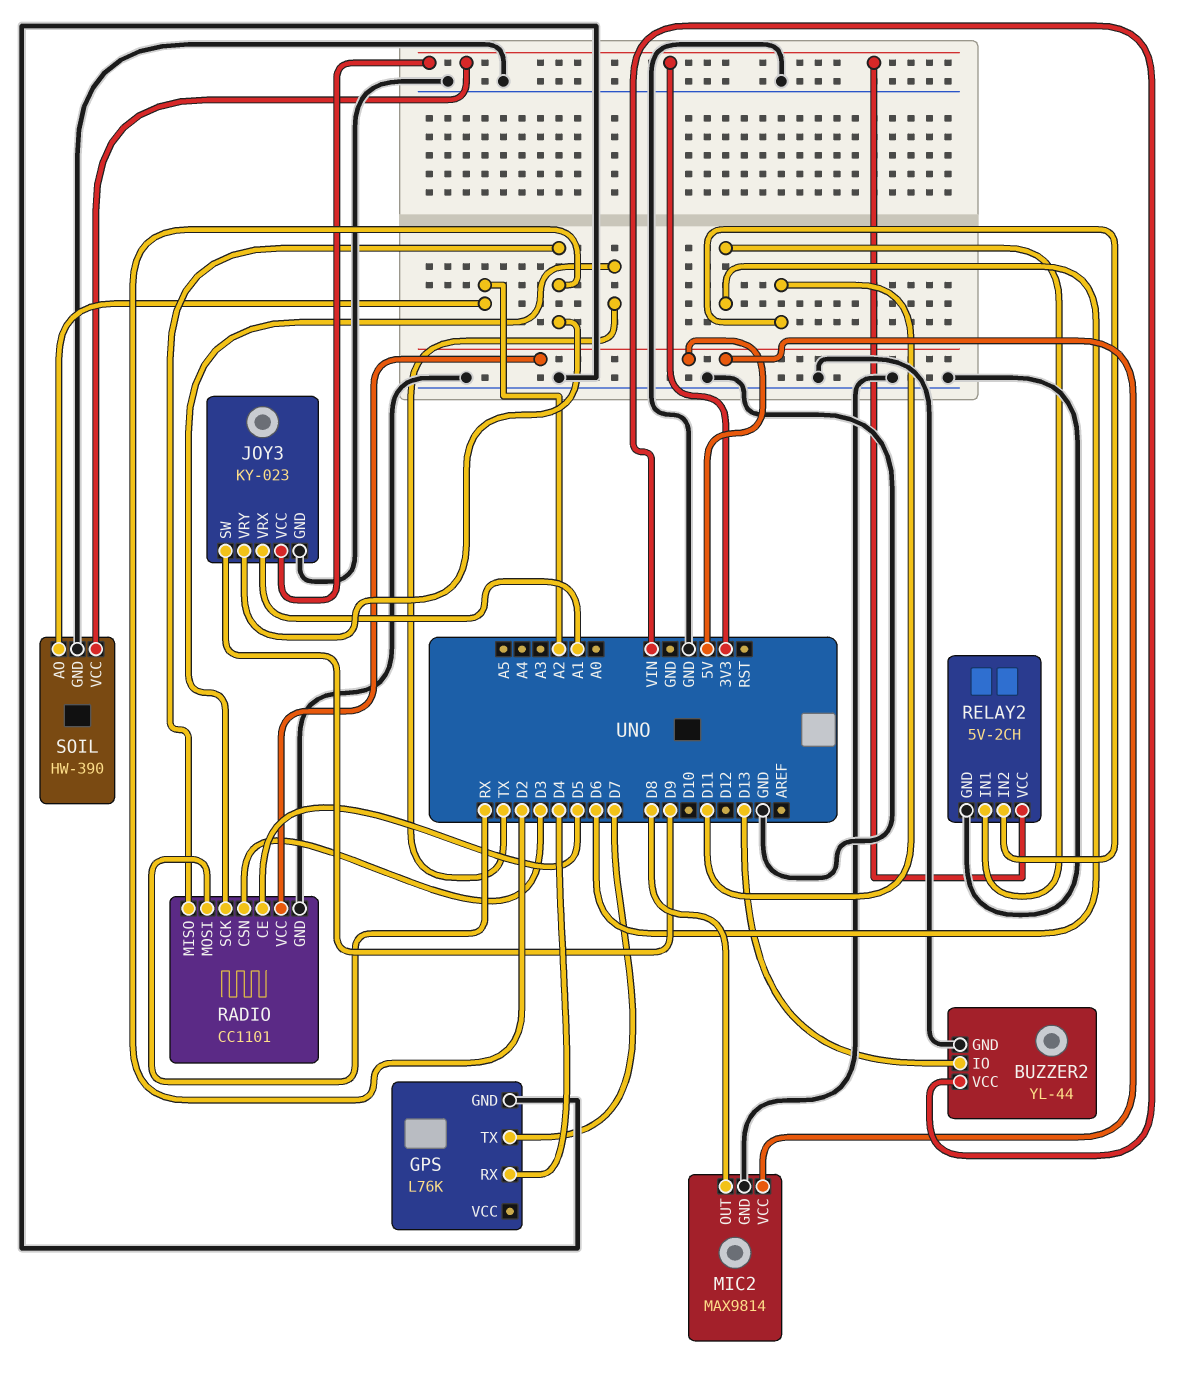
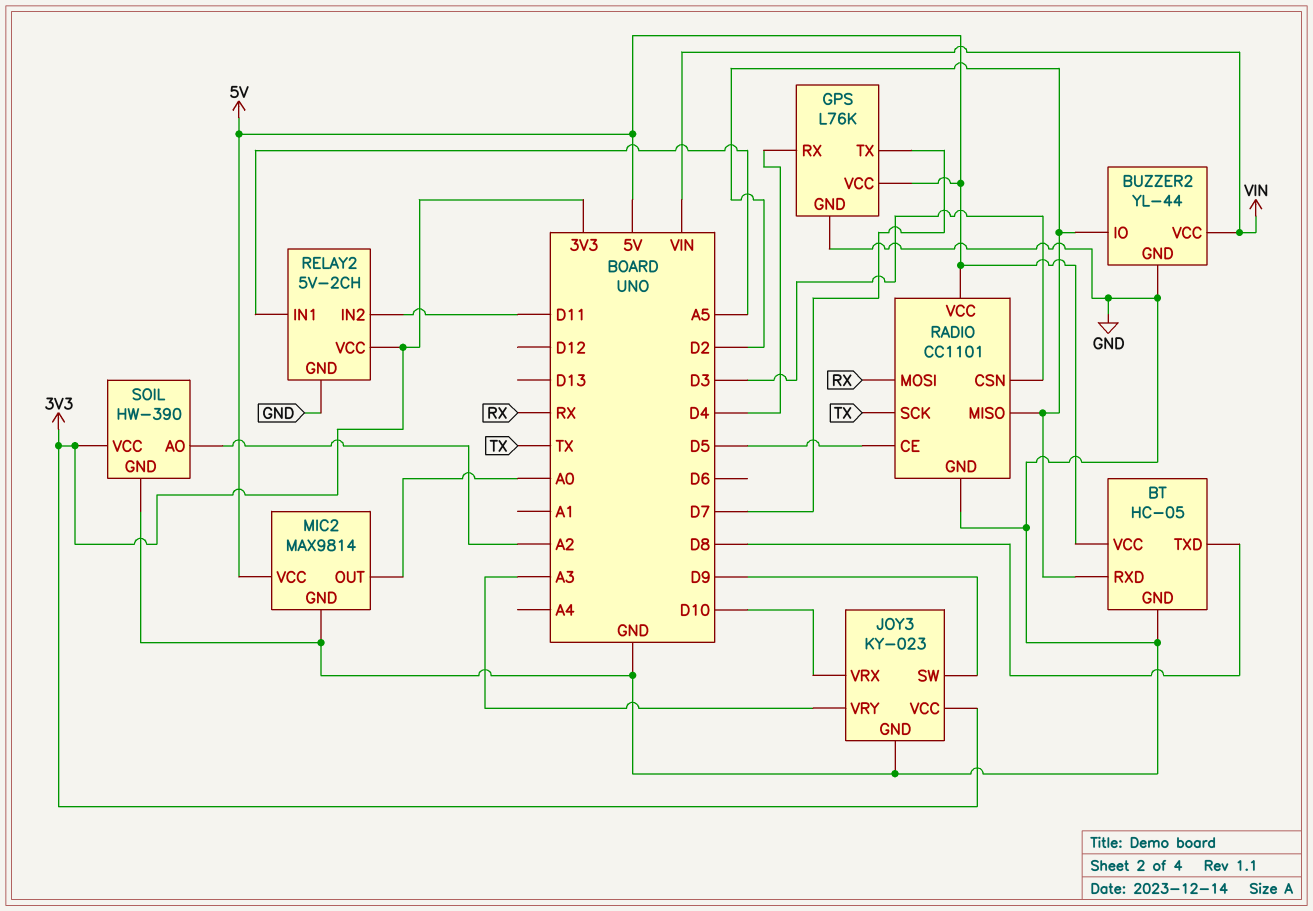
BT: none -> HC-05
BT pin GND: none -> GND
BT pin RXD: none -> D2
BT pin TXD: none -> D8
BT pin VCC: none -> 5V
BUZZER2 pin IO: D13 -> D2
GPS pin VCC: none -> 5V
JOY3 pin VRX: A1 -> D10
JOY3 pin VRY: D2 -> A3
MIC2 pin OUT: D8 -> A0
RELAY2 pin IN1: D6 -> A5

